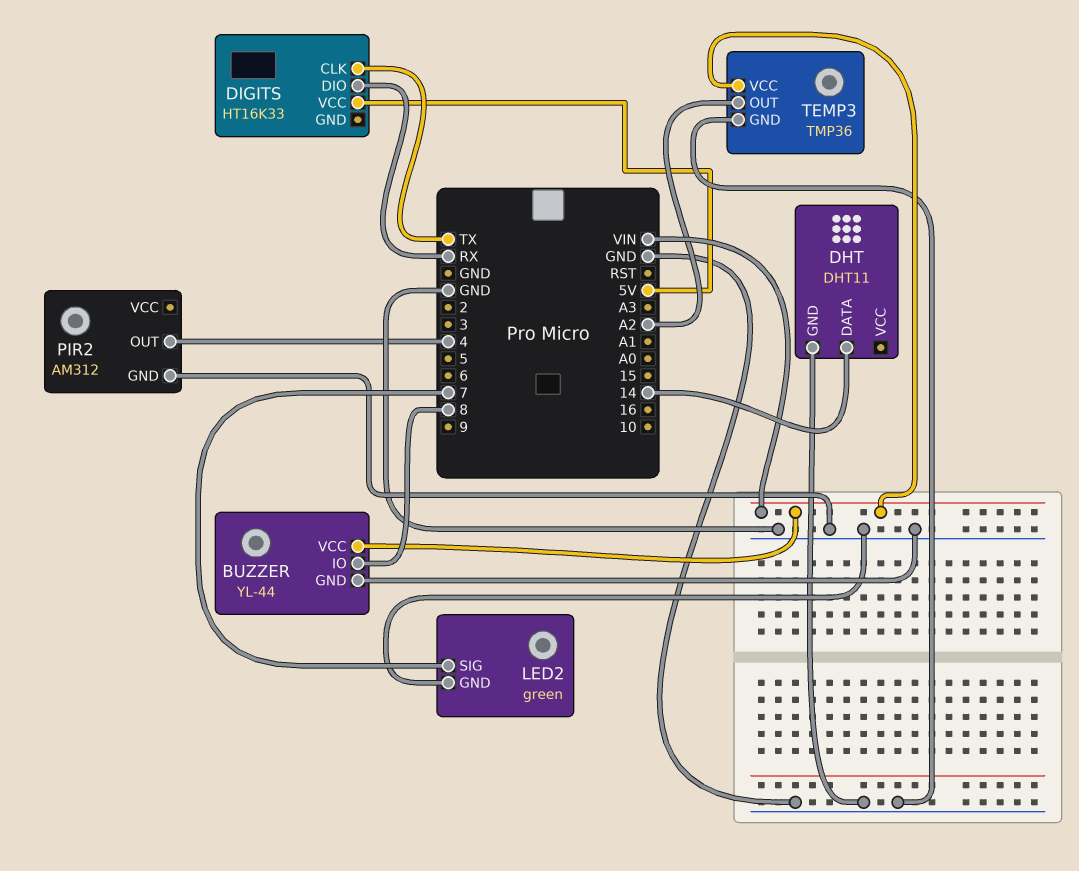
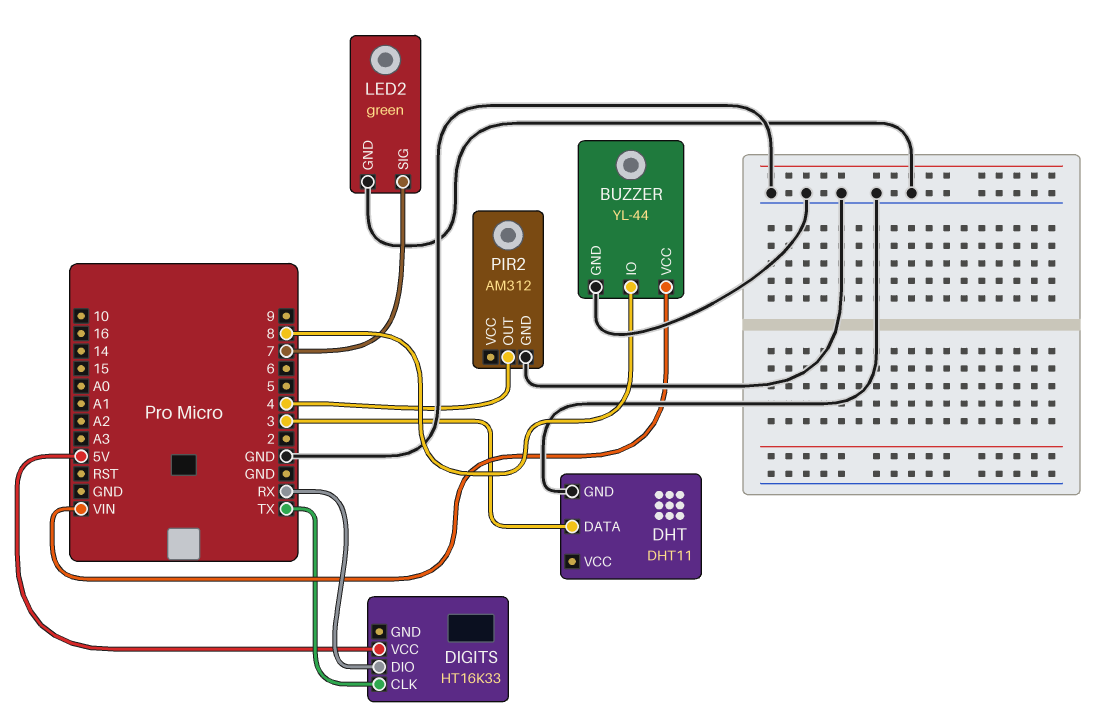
DHT pin DATA: 14 -> 3
TEMP3: TMP36 -> none
TEMP3 pin GND: GND -> none
TEMP3 pin OUT: A2 -> none
TEMP3 pin VCC: VIN -> none

